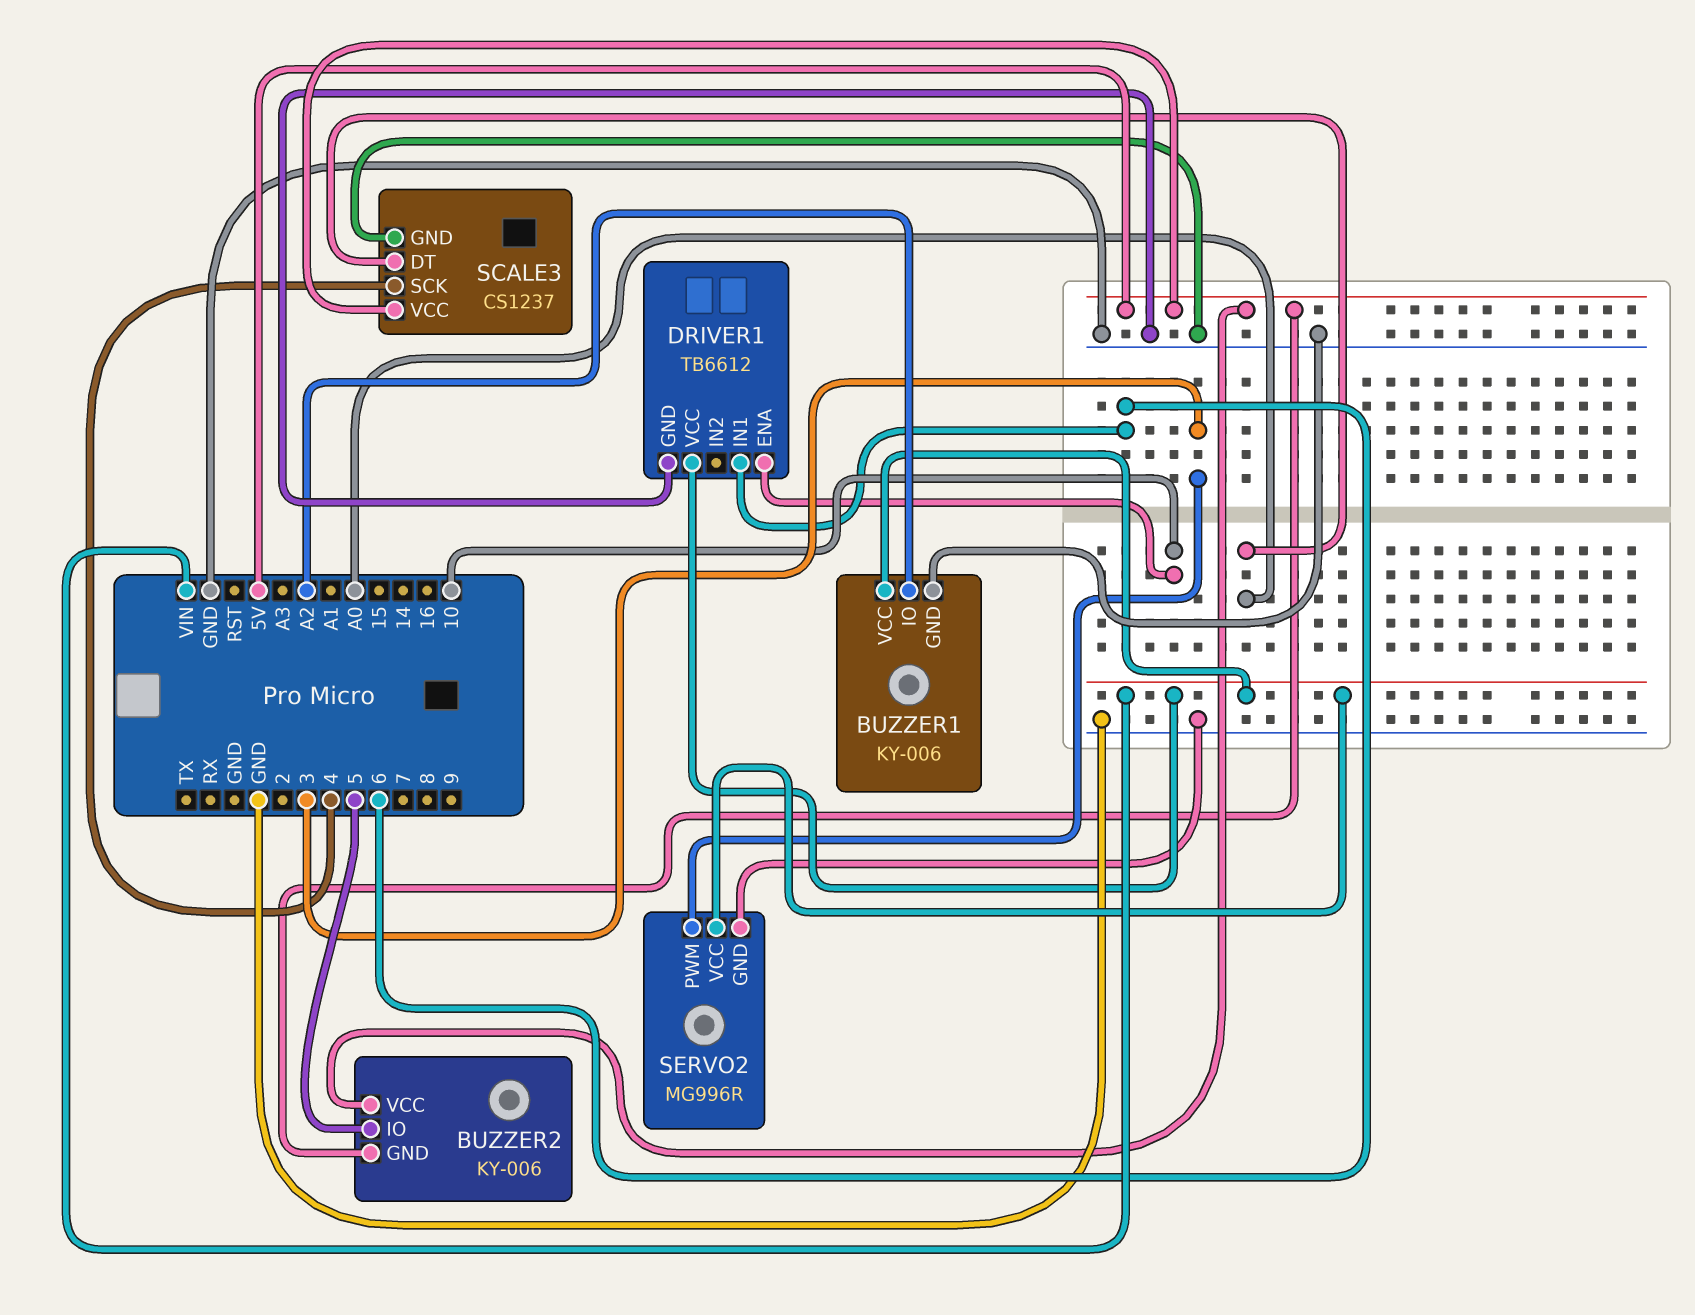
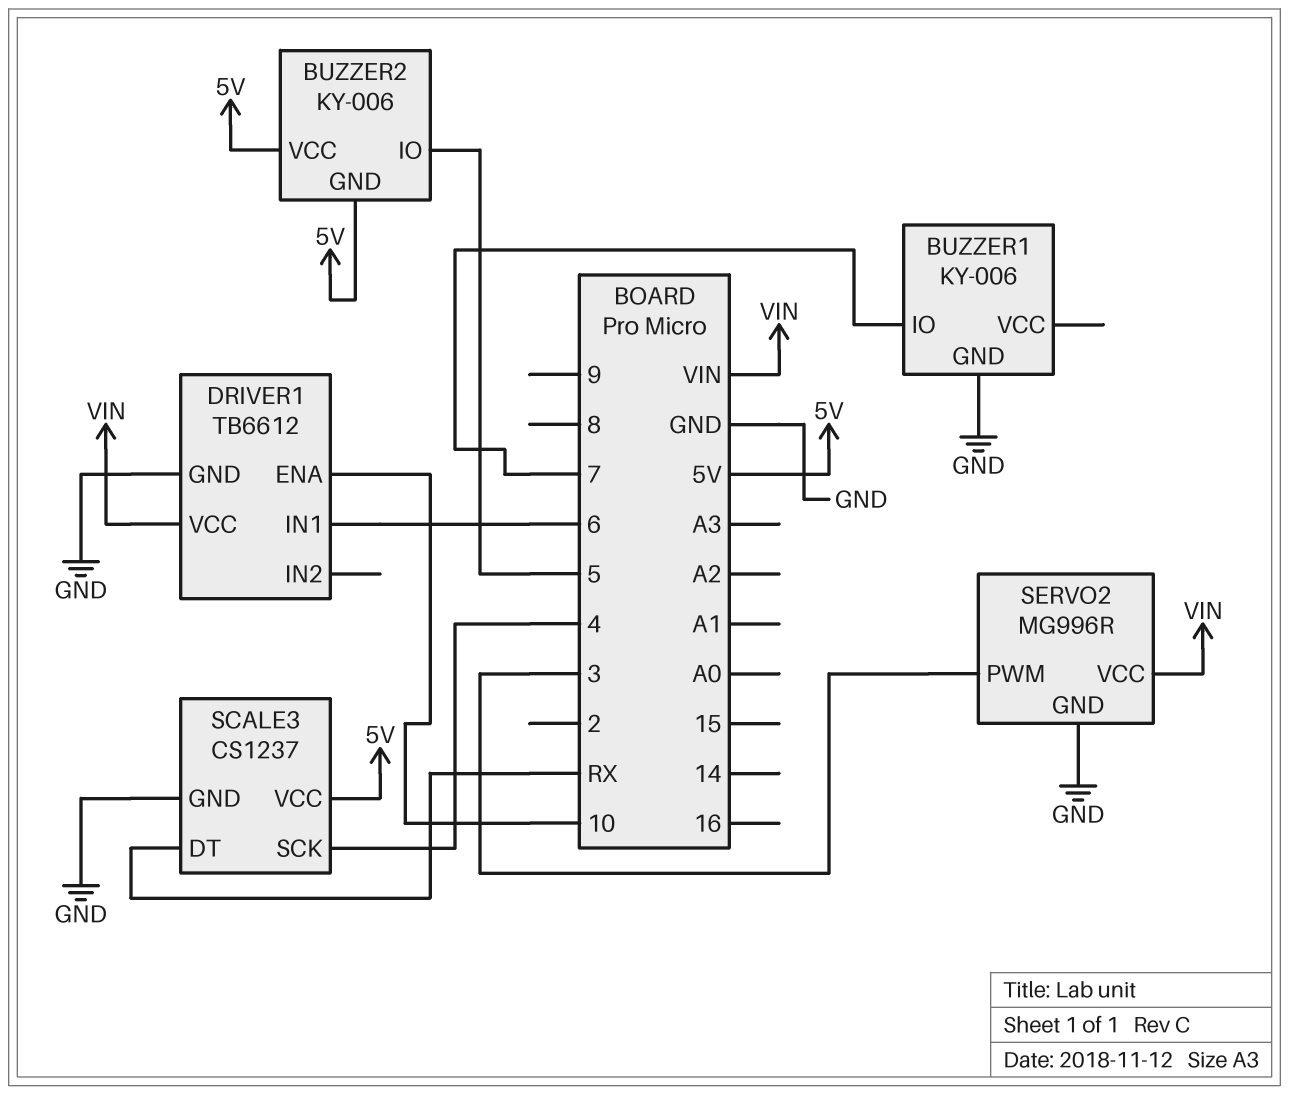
BUZZER1 pin IO: A2 -> 7
BUZZER1 pin VCC: VIN -> none
SCALE3 pin DT: A0 -> RX

